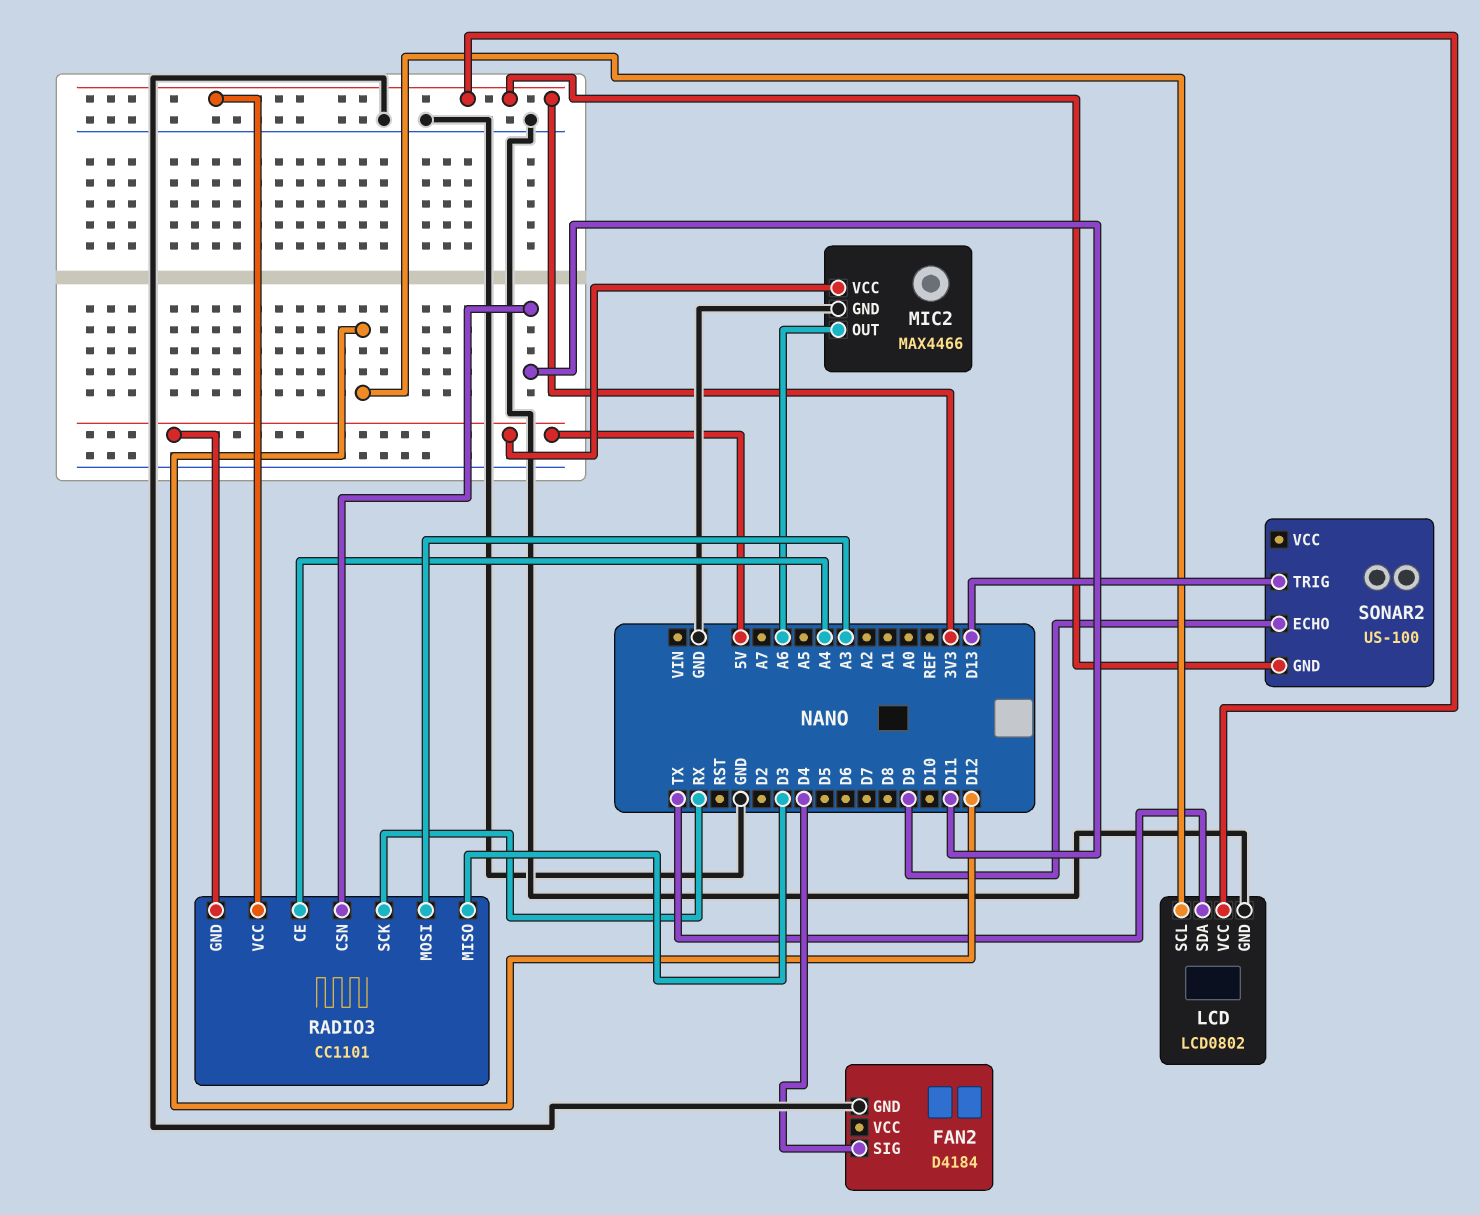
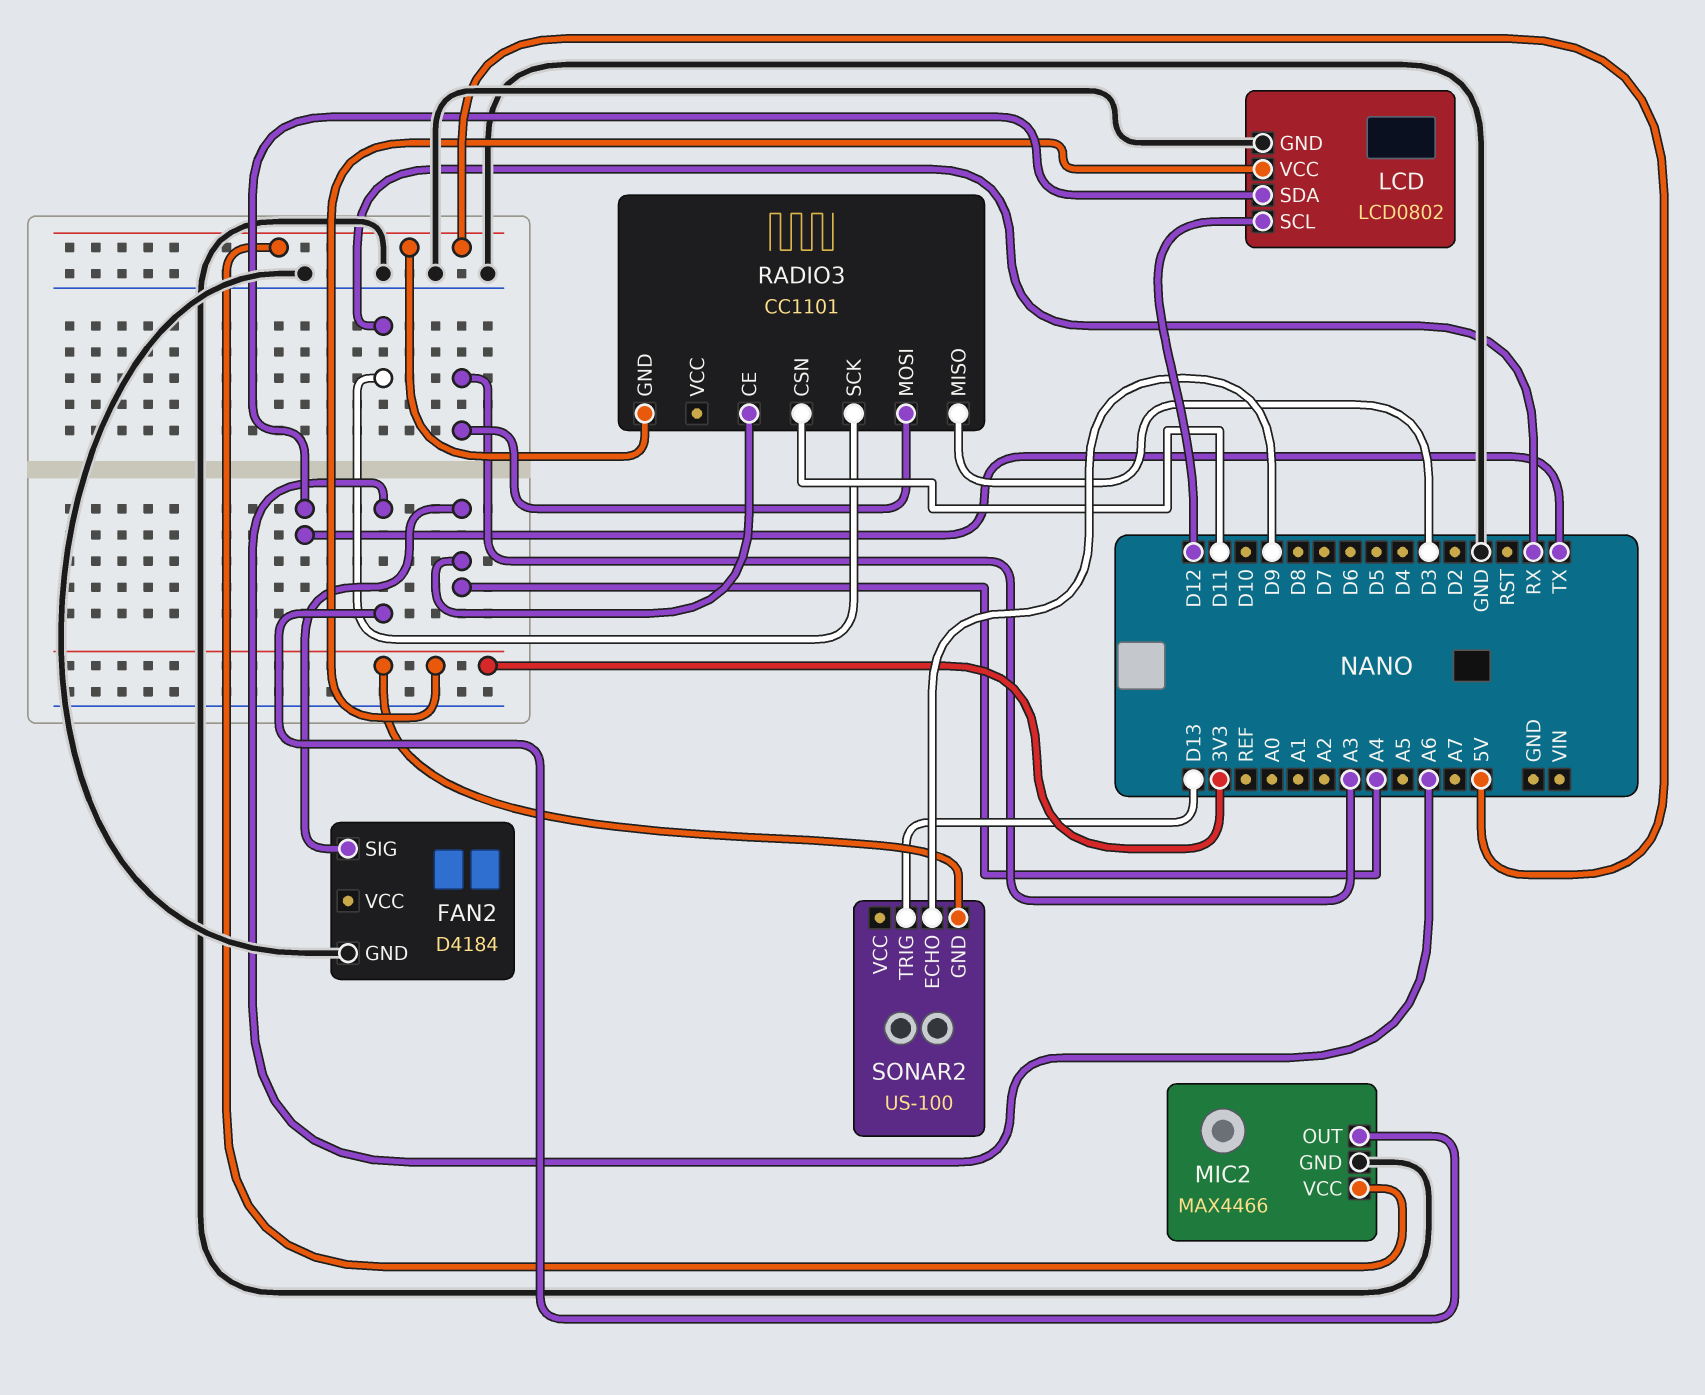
FAN2 pin SIG: D4 -> A4
RADIO3 pin VCC: 3V3 -> none

